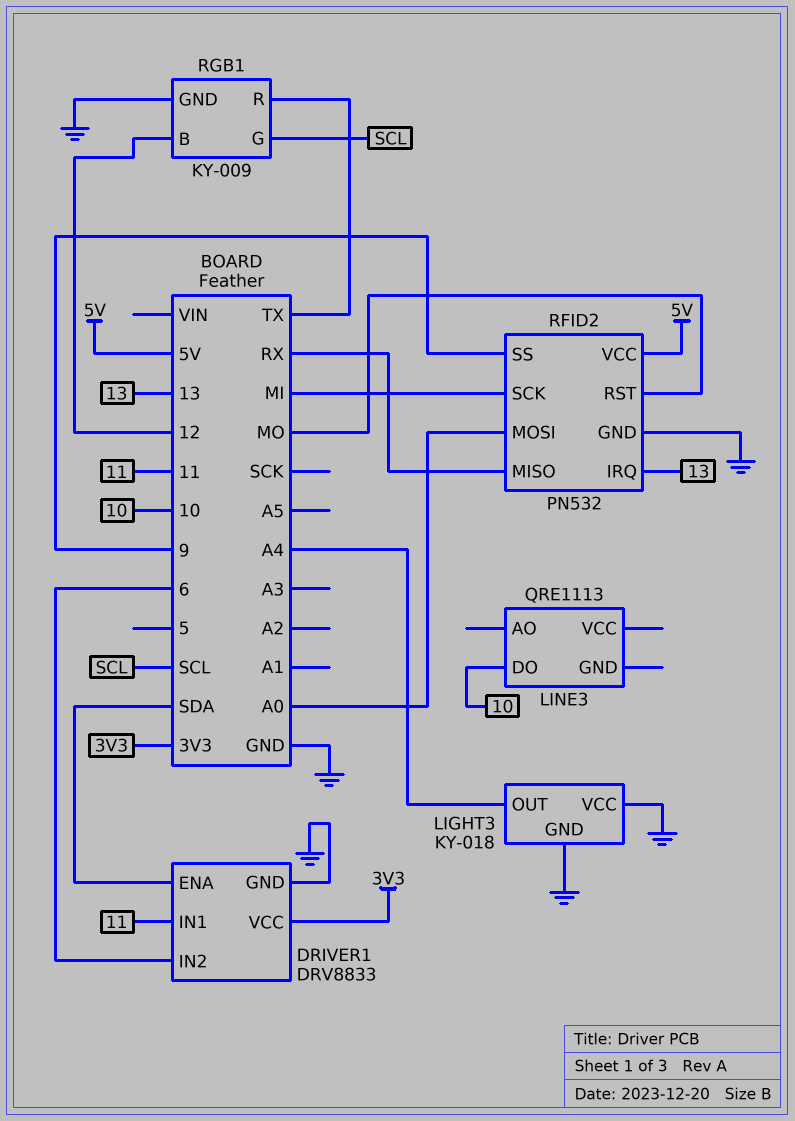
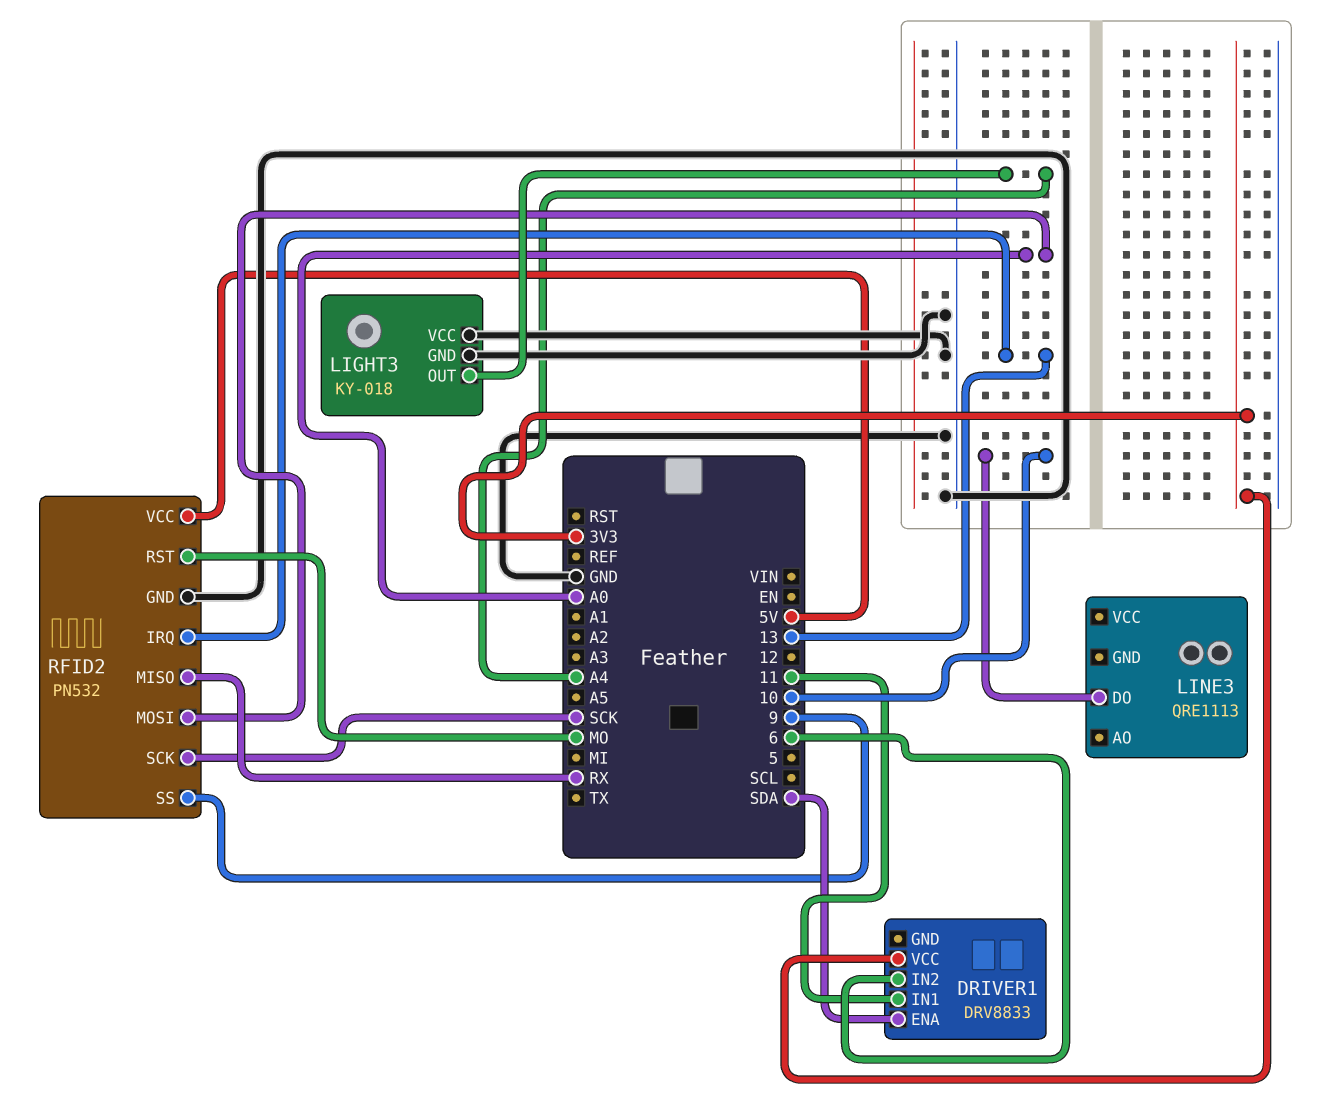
DRIVER1 pin GND: GND -> none
RFID2 pin SCK: MI -> SCK
RGB1: KY-009 -> none
RGB1 pin B: 12 -> none
RGB1 pin G: SCL -> none
RGB1 pin GND: GND -> none
RGB1 pin R: TX -> none

